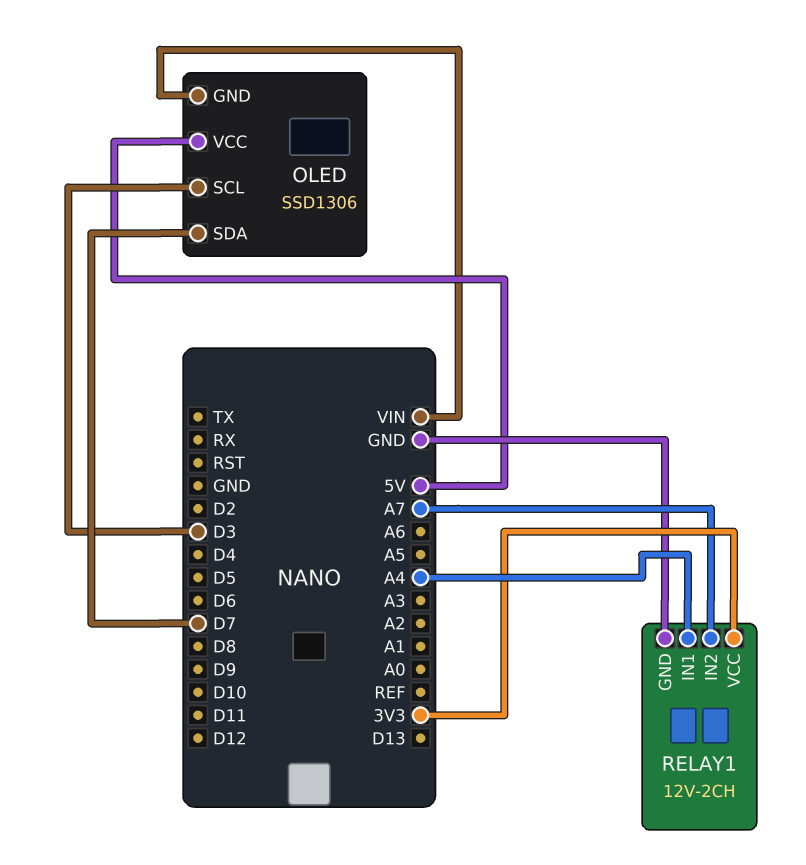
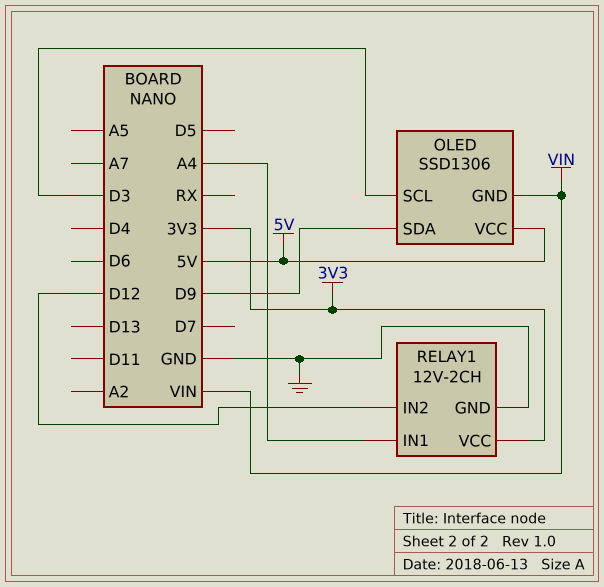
OLED pin SDA: D7 -> D9
RELAY1 pin IN2: A7 -> D12

